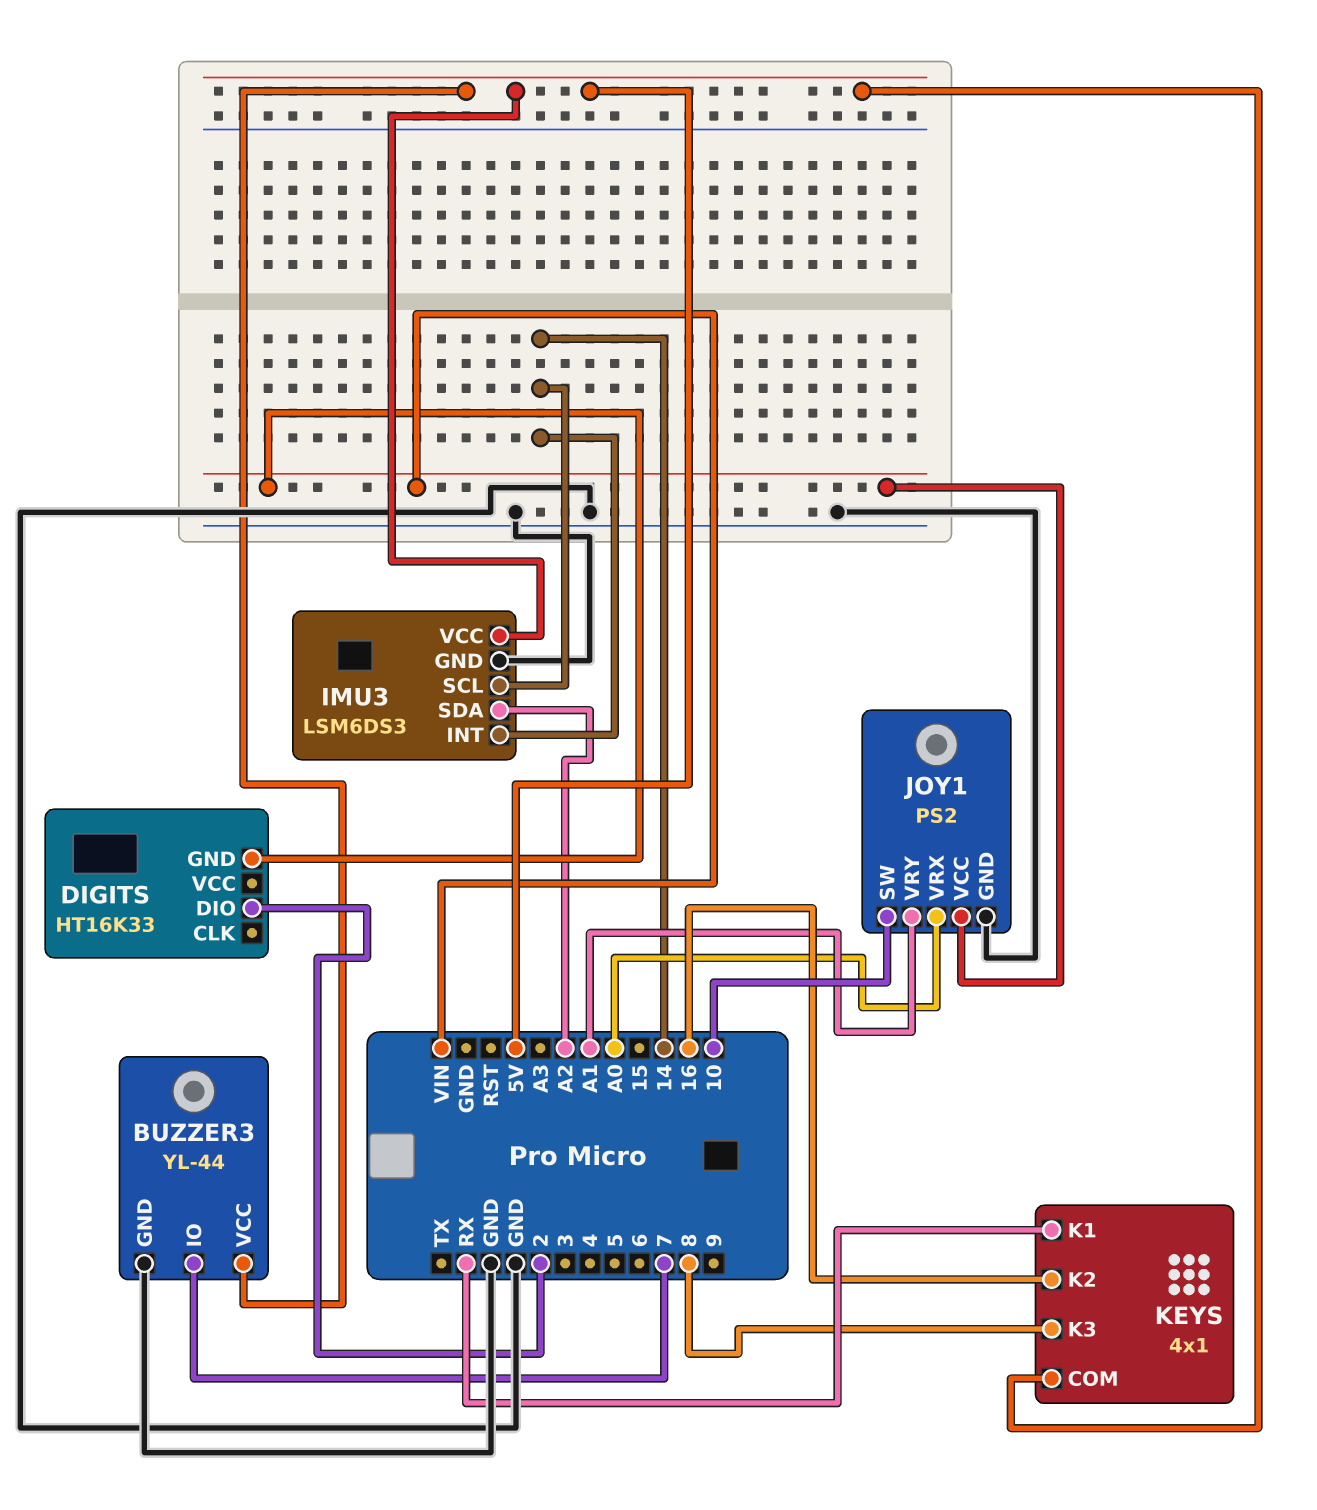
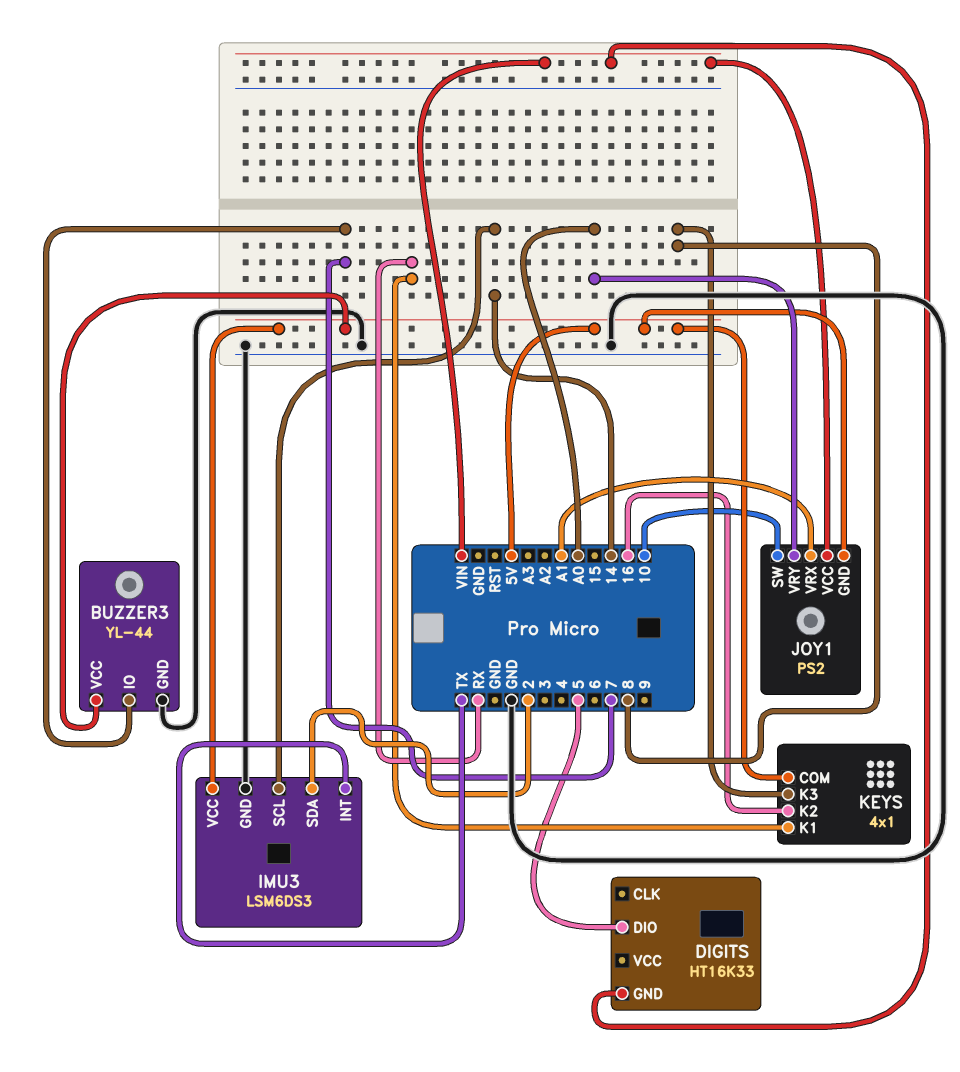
DIGITS pin DIO: 2 -> 5
IMU3 pin INT: 14 -> TX
IMU3 pin SDA: A2 -> 2
JOY1 pin GND: GND -> 5V
JOY1 pin VRX: A0 -> A1
JOY1 pin VRY: A1 -> A0

